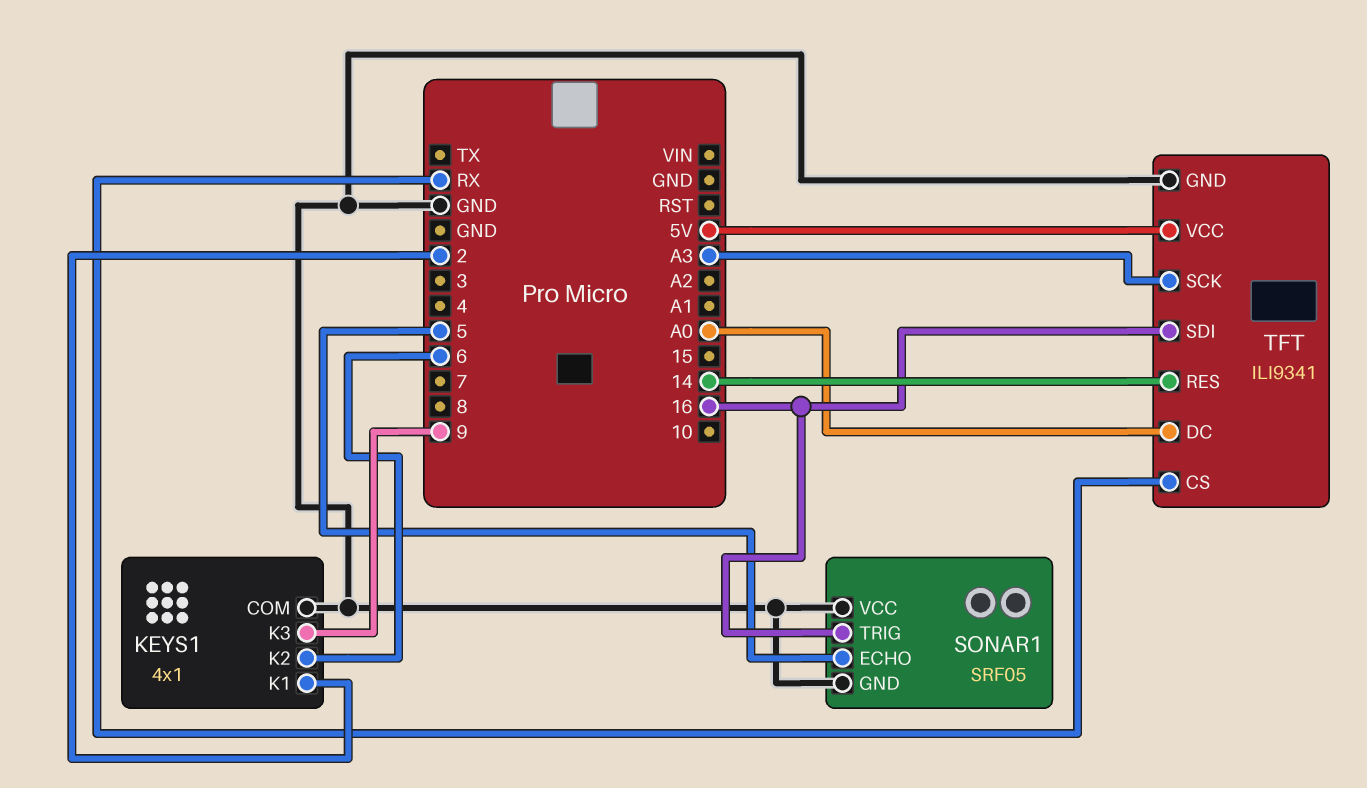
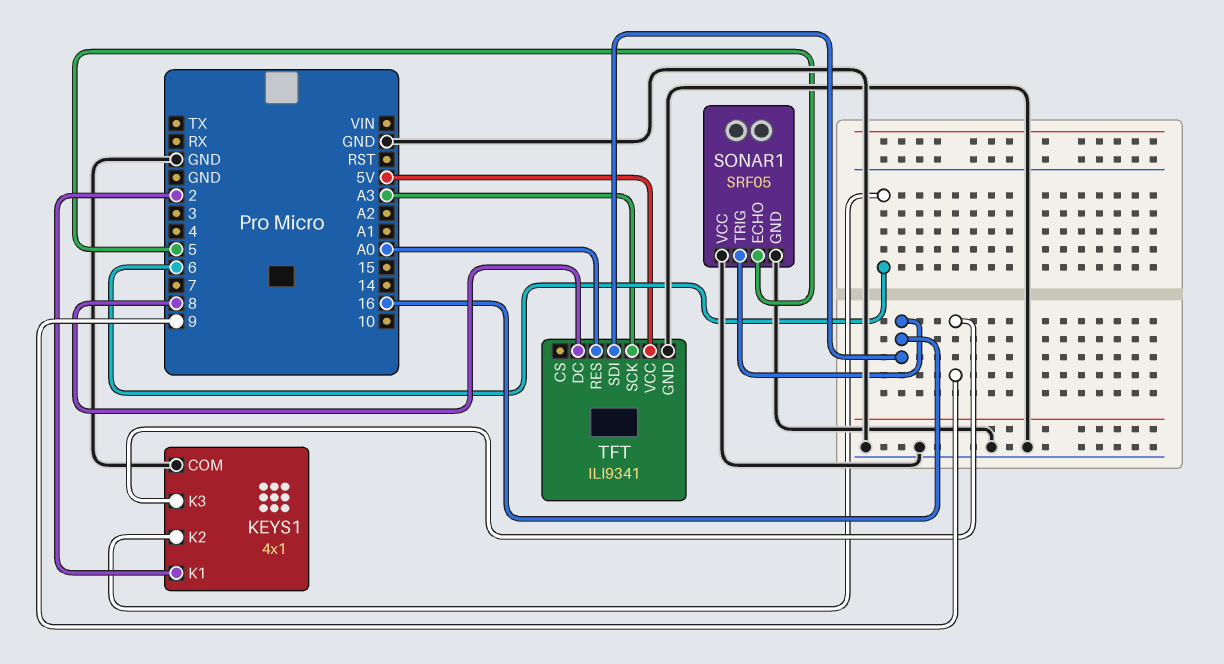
TFT pin CS: RX -> none
TFT pin DC: A0 -> 8
TFT pin RES: 14 -> A0

